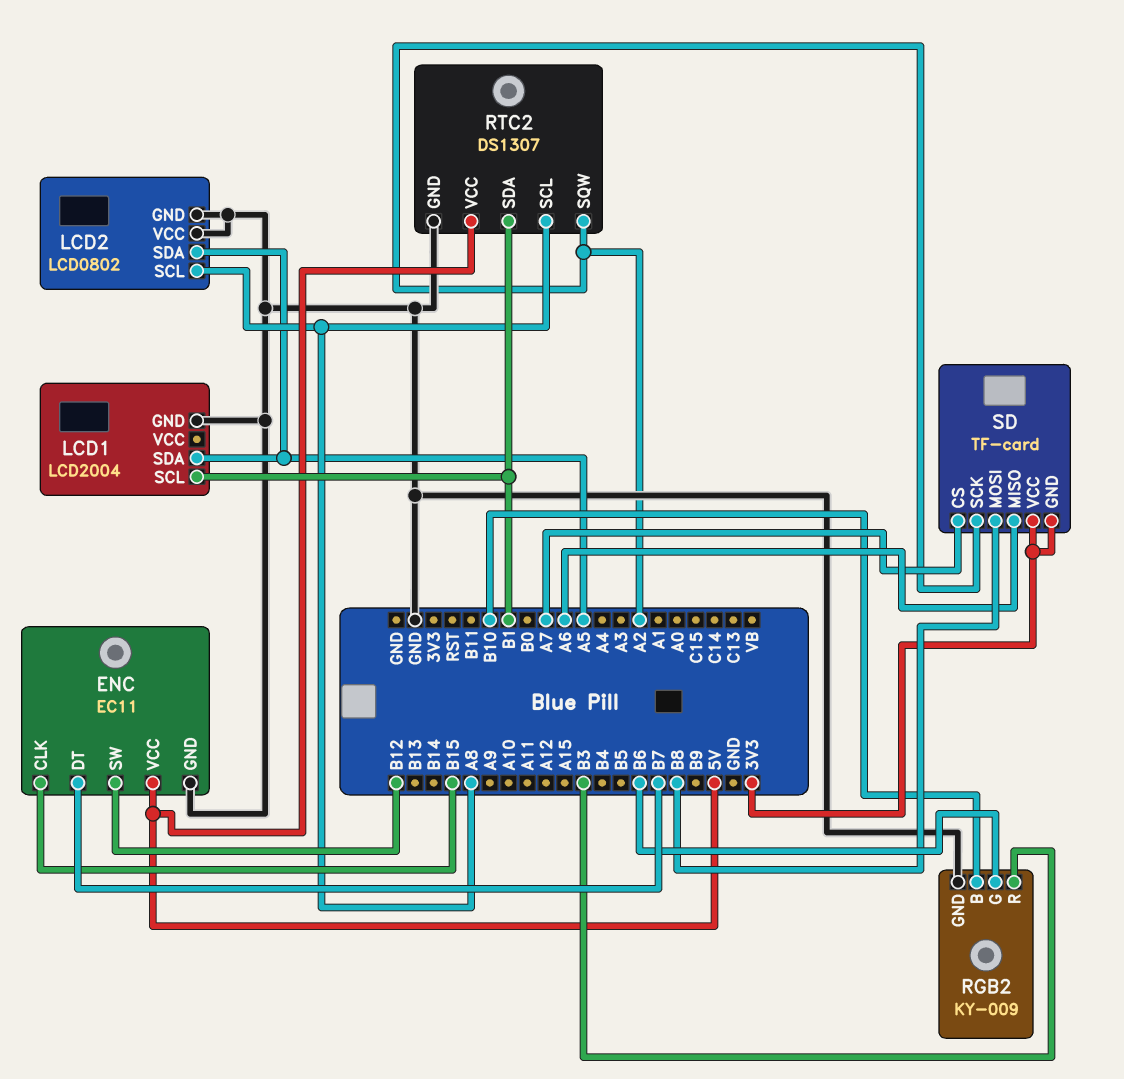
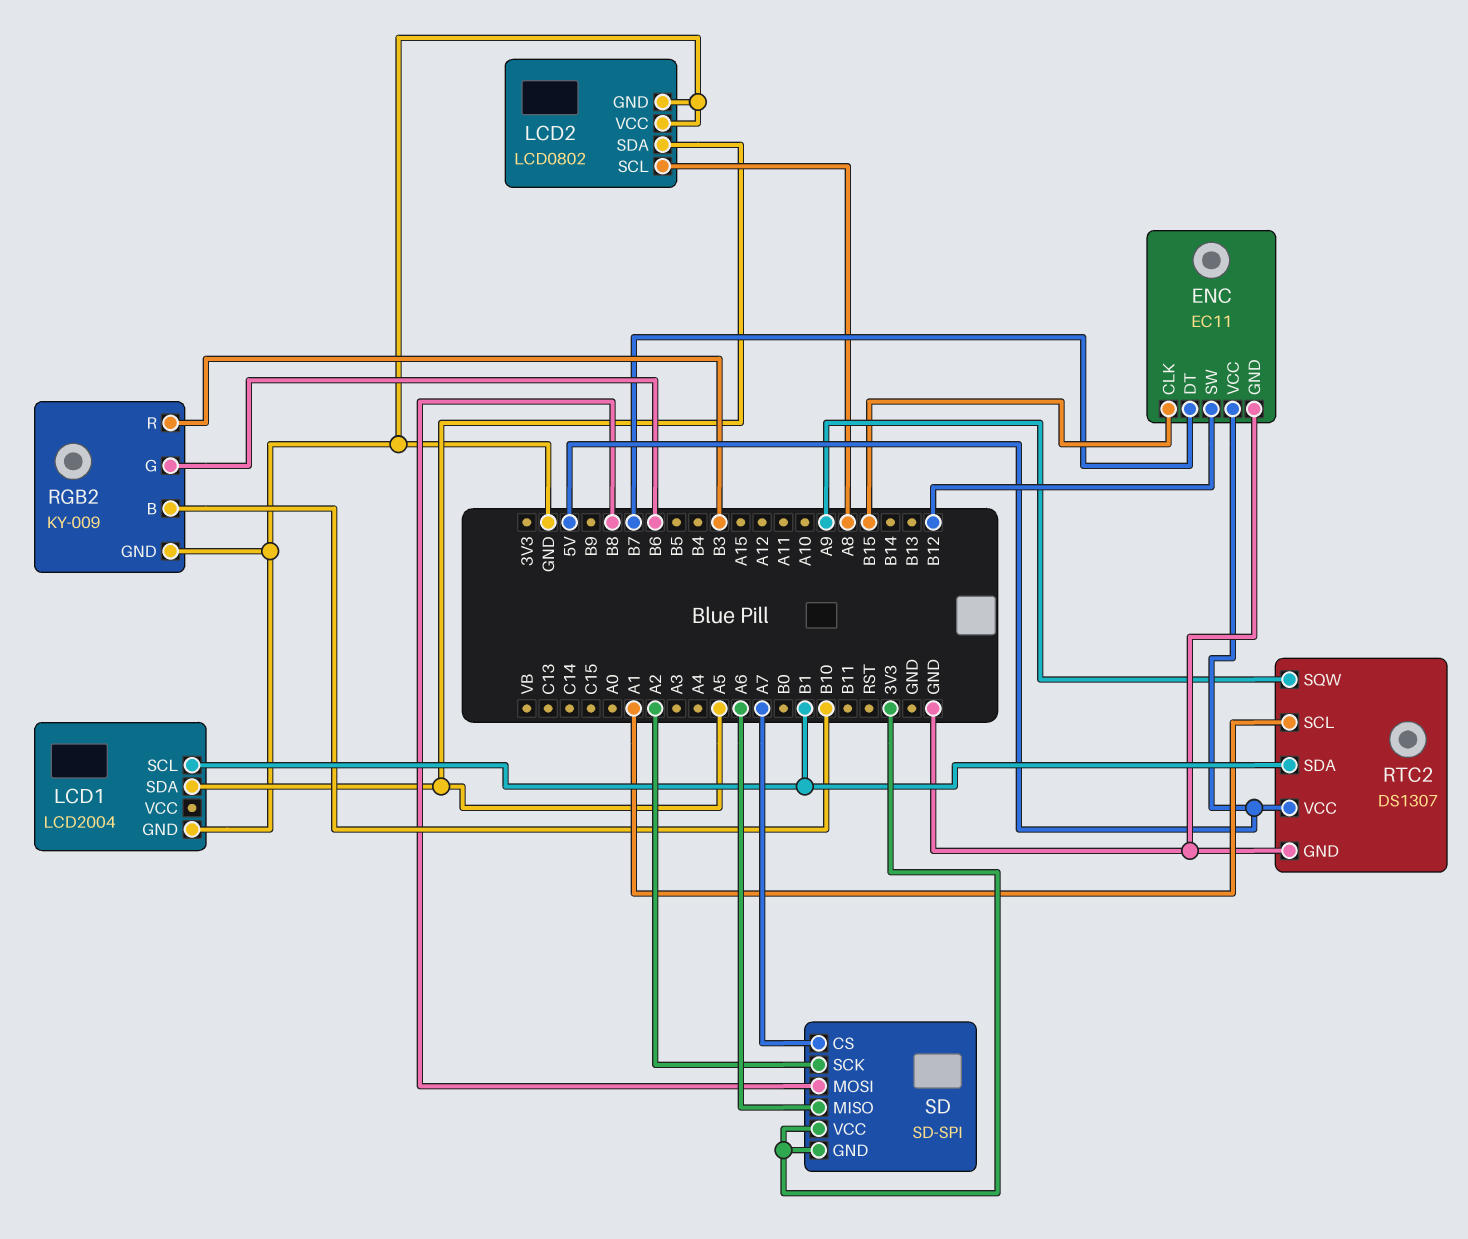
RTC2 pin SCL: A8 -> A1
RTC2 pin SQW: A2 -> A9
SD: TF-card -> SD-SPI

